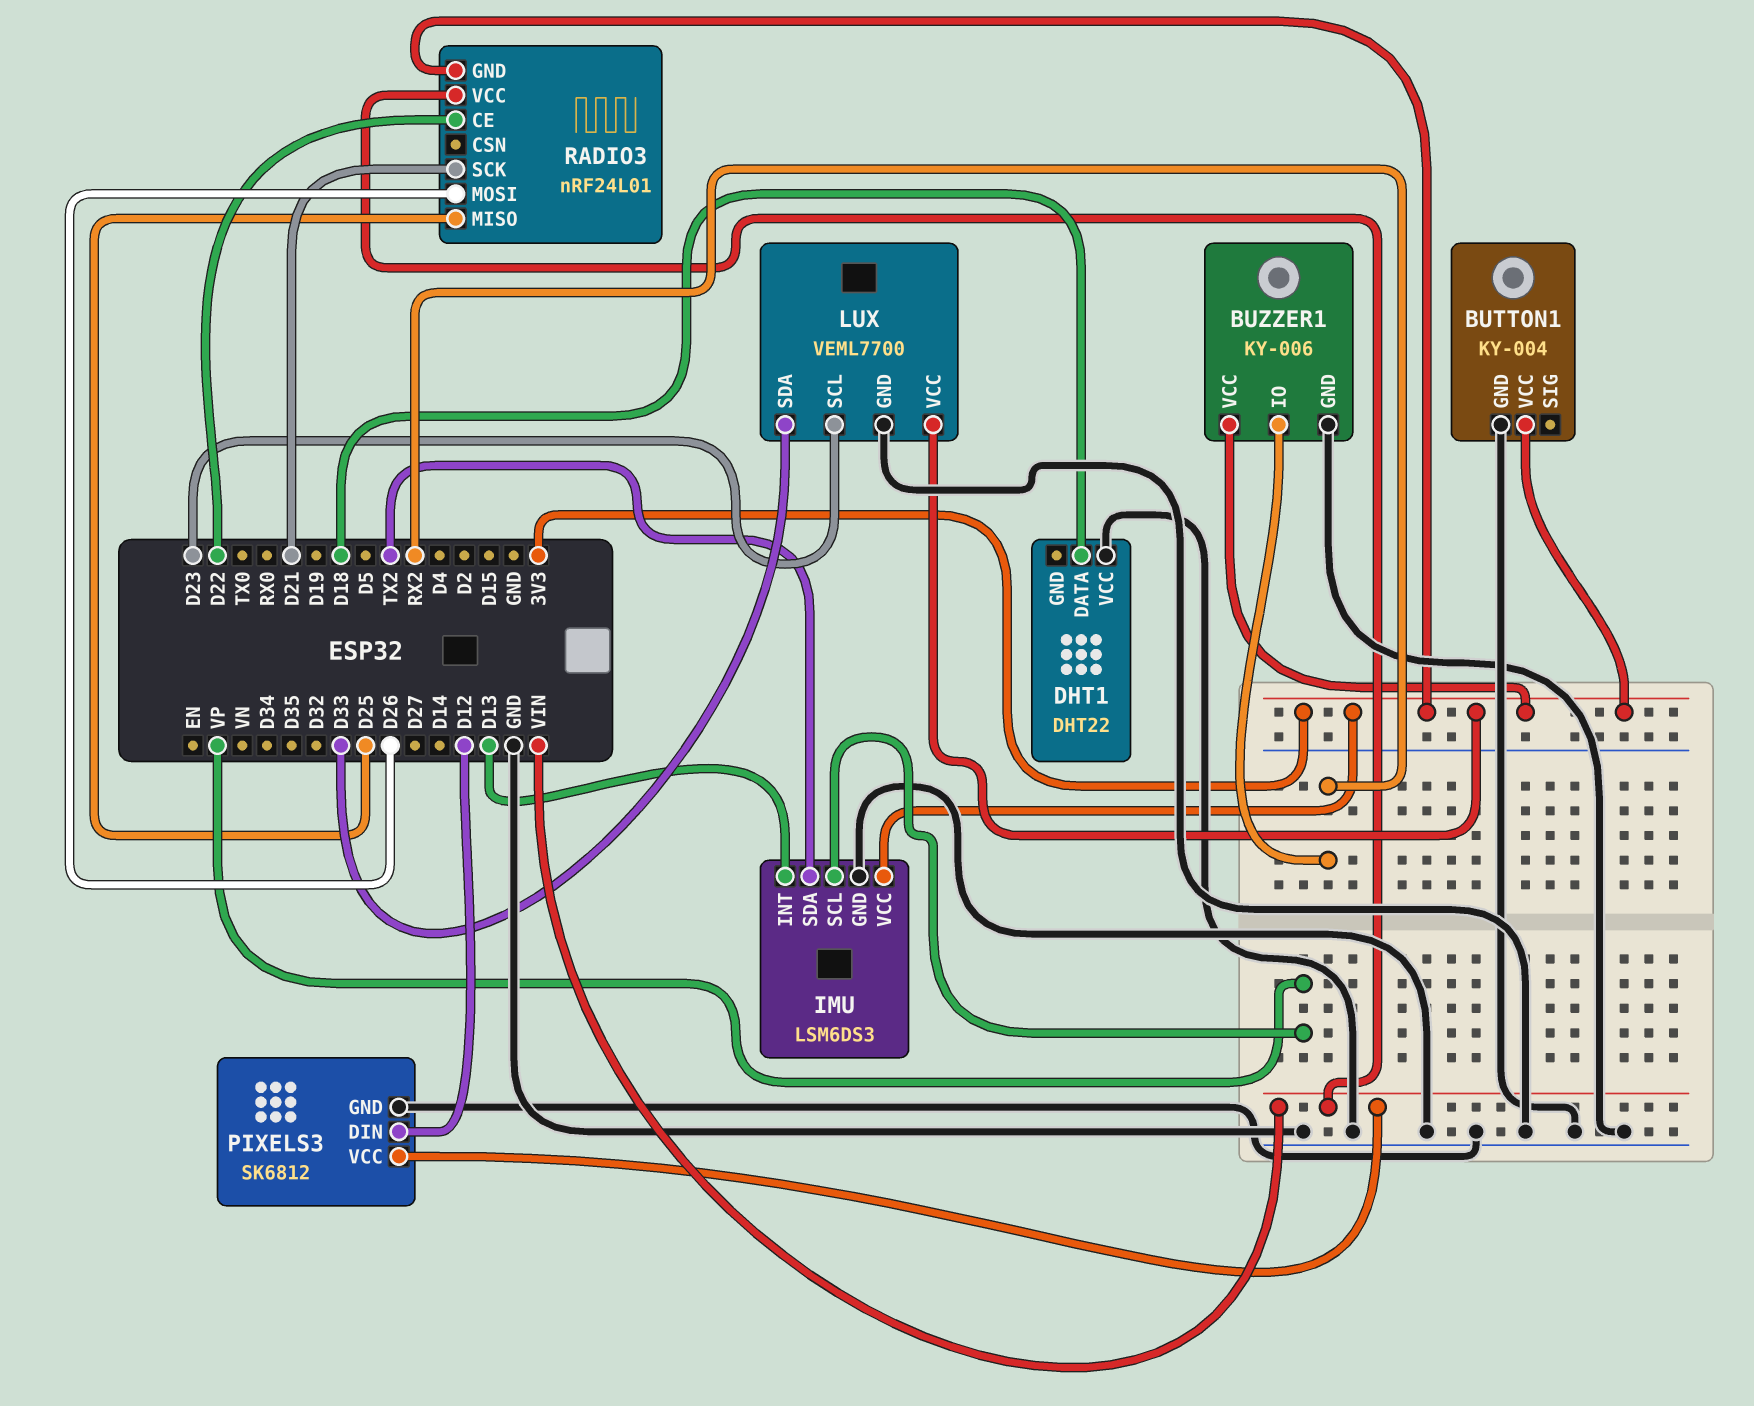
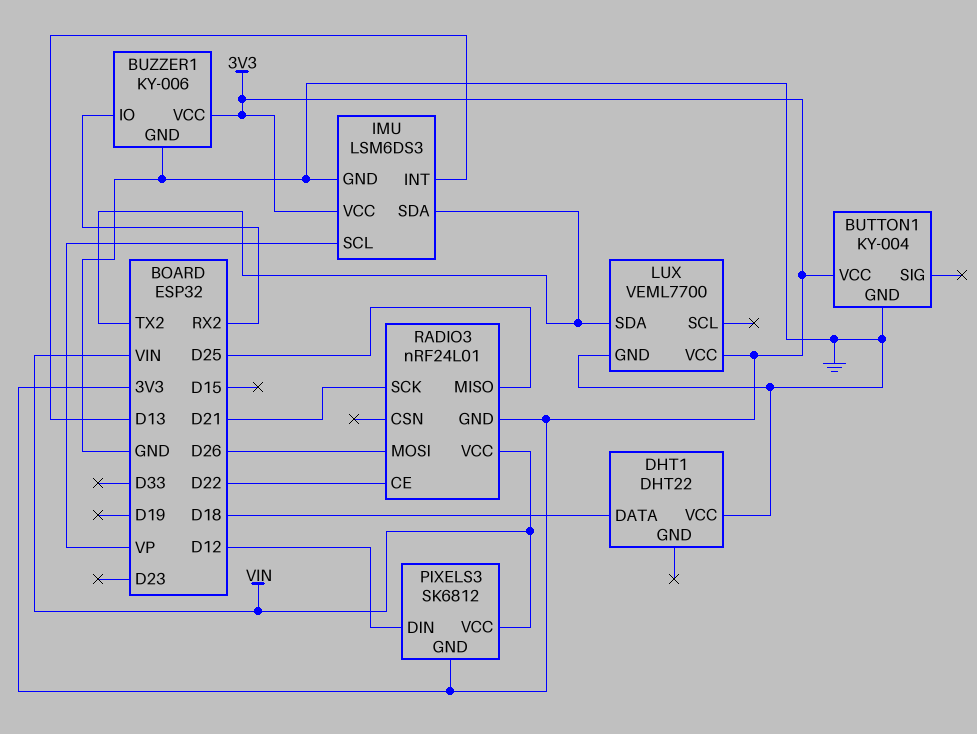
LUX pin SCL: D23 -> none
LUX pin SDA: D33 -> TX2
PIXELS3 pin GND: GND -> 3V3

